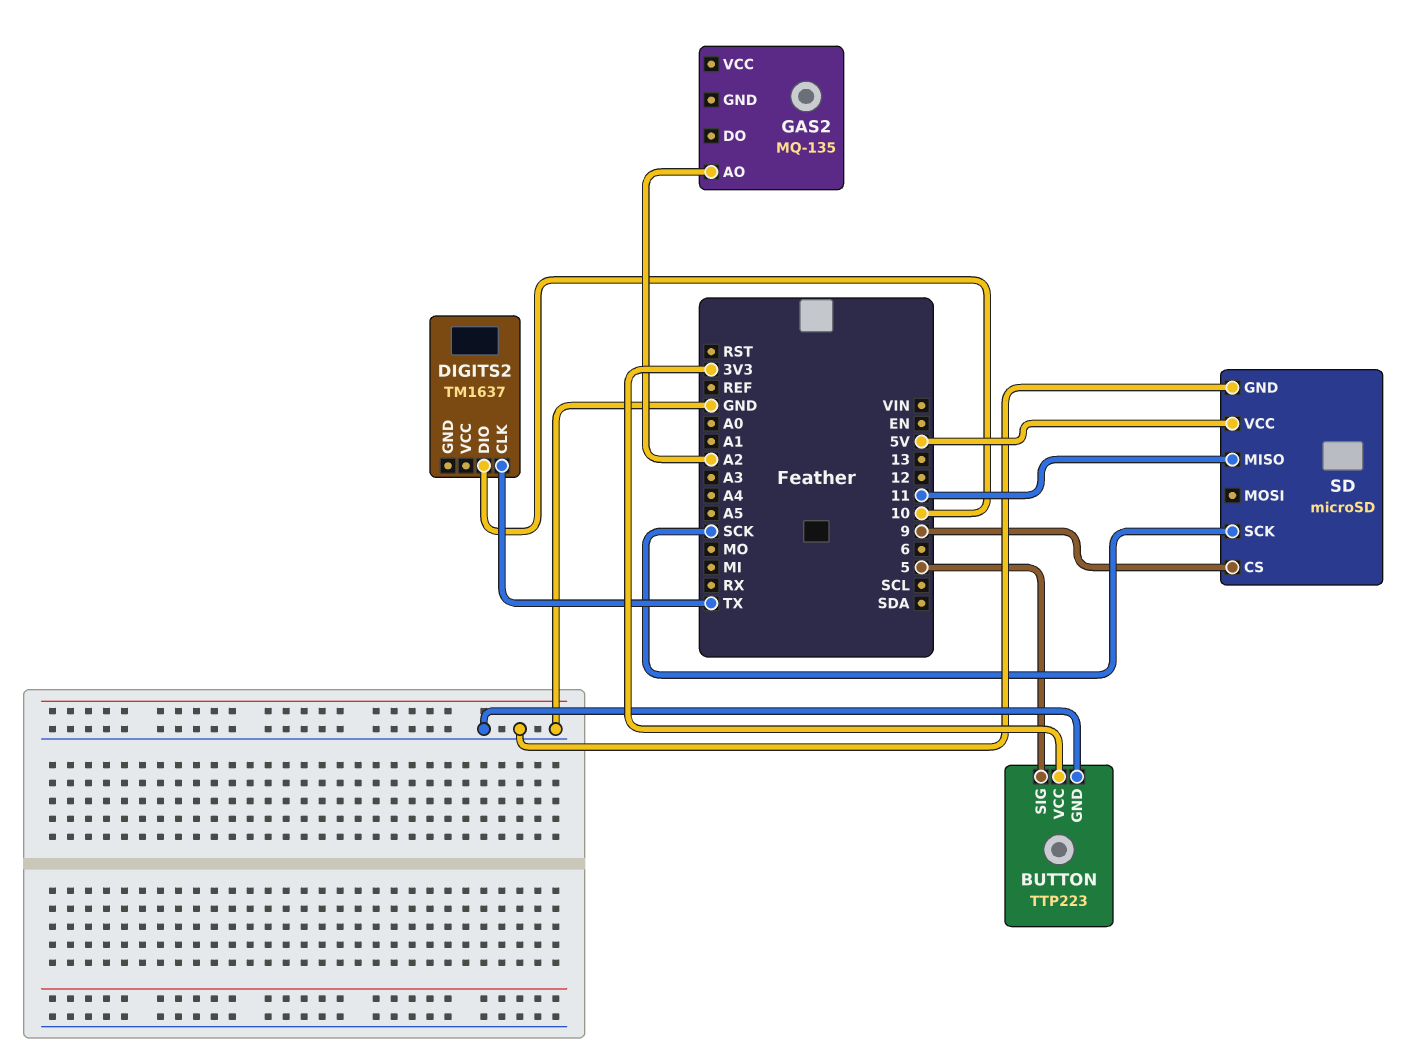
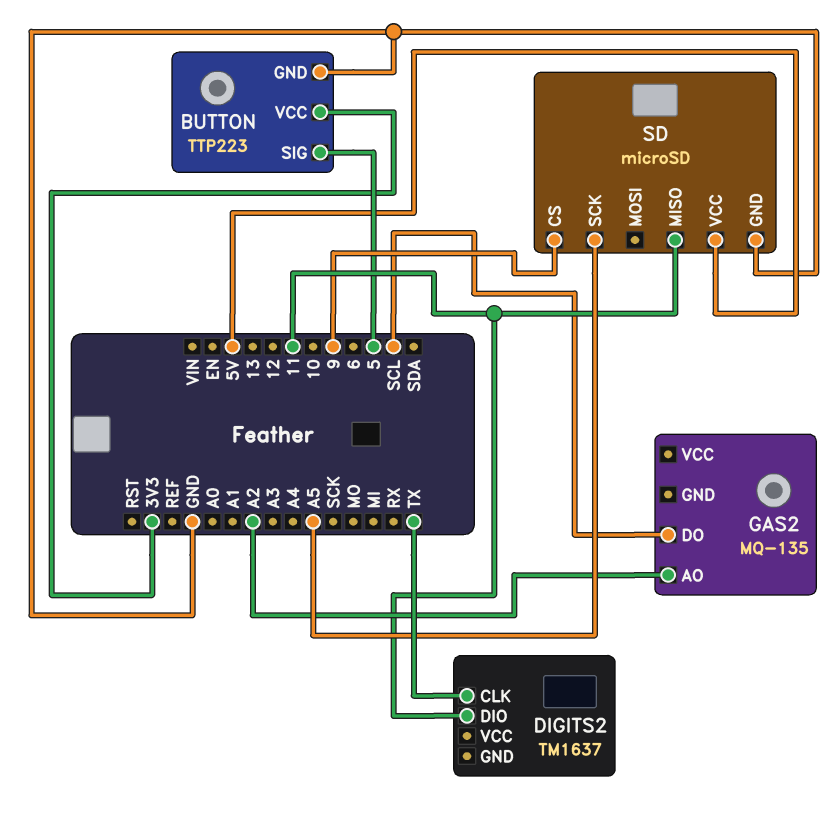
DIGITS2 pin DIO: 10 -> 11
GAS2 pin DO: none -> SCL
SD pin SCK: SCK -> A5

